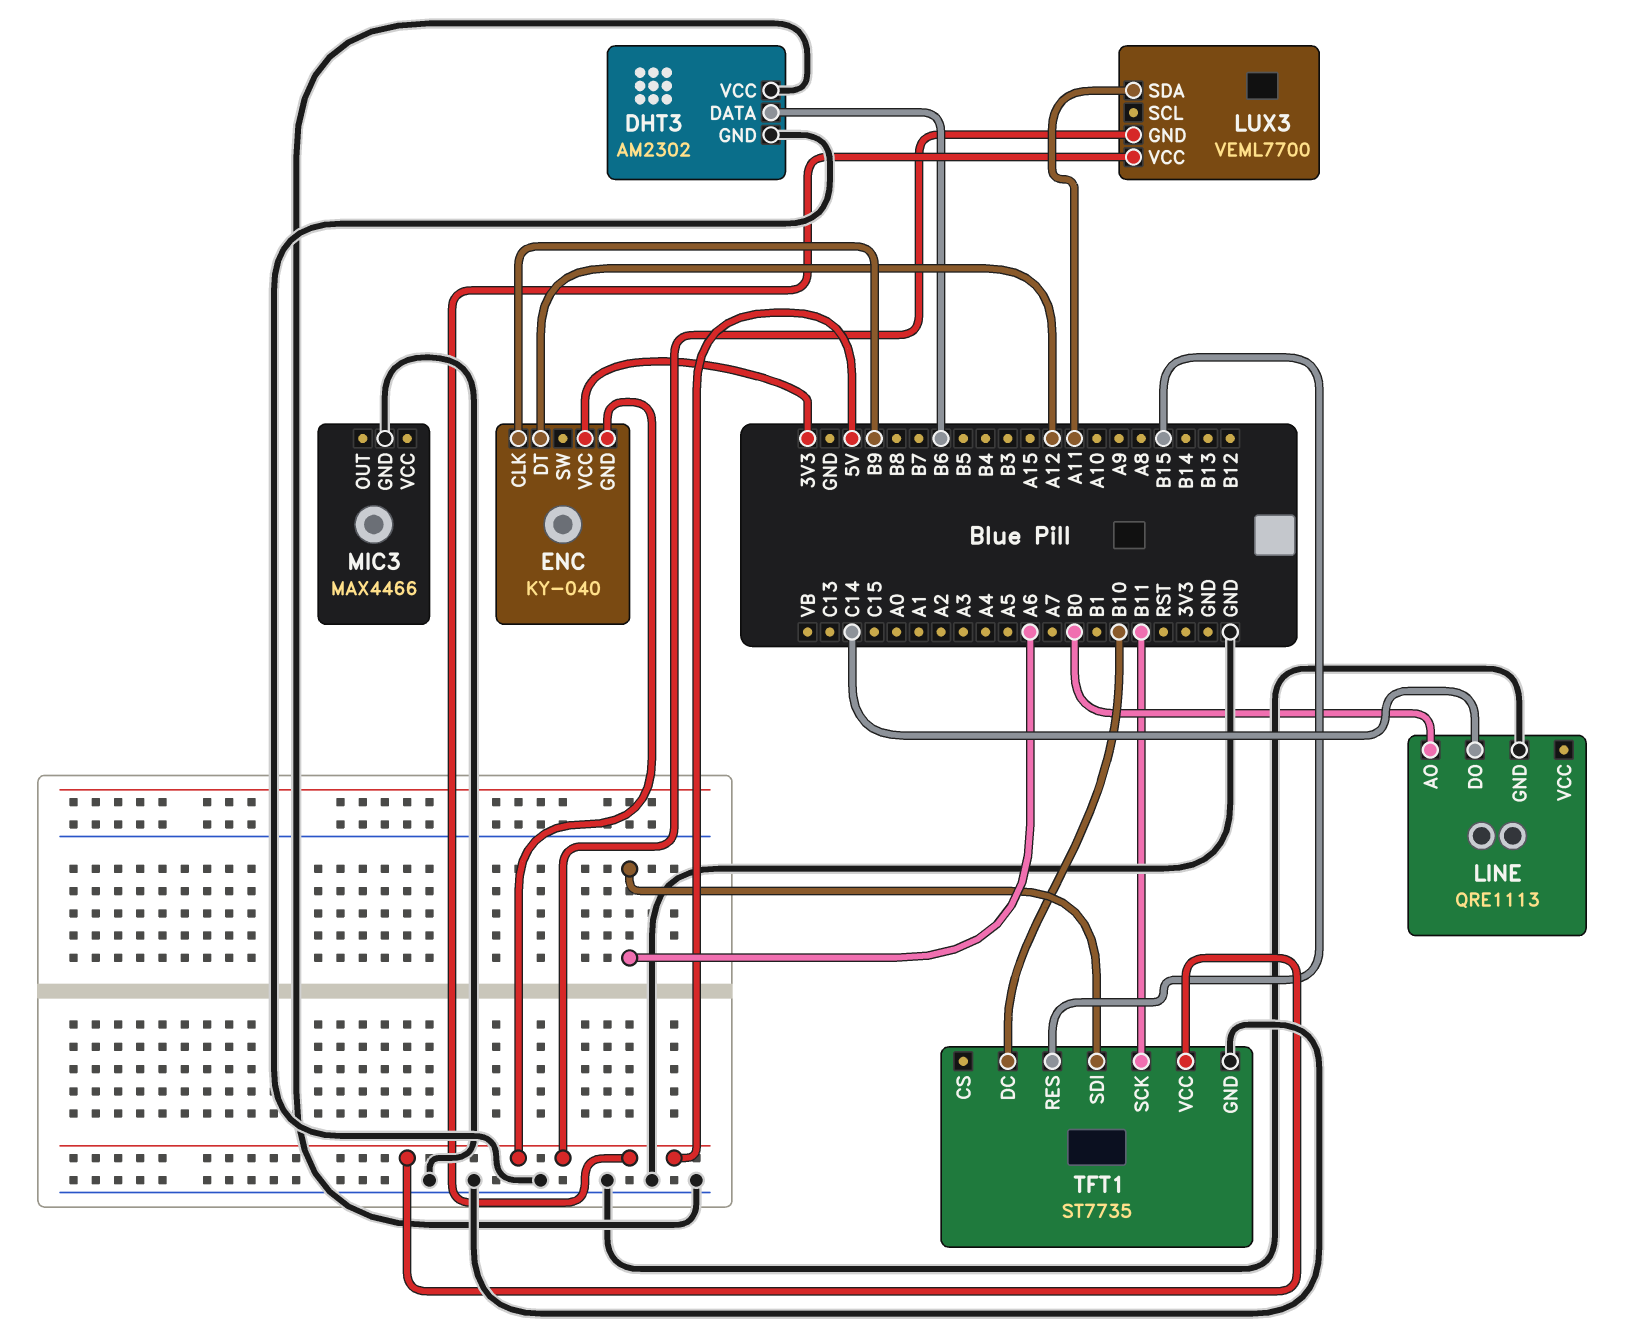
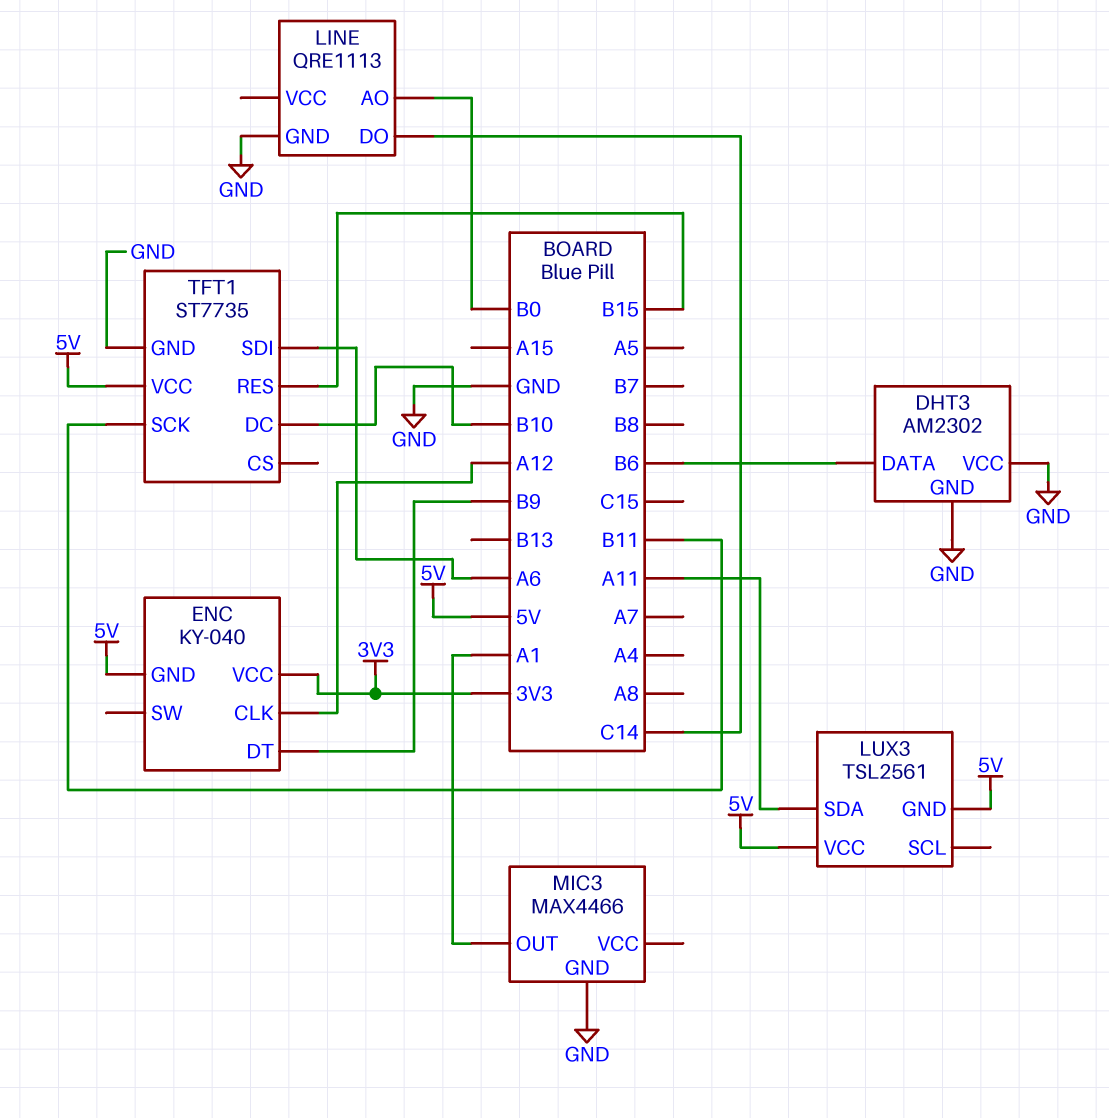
ENC pin CLK: B9 -> A12
ENC pin DT: A12 -> B9
LUX3: VEML7700 -> TSL2561
MIC3 pin OUT: none -> A1

